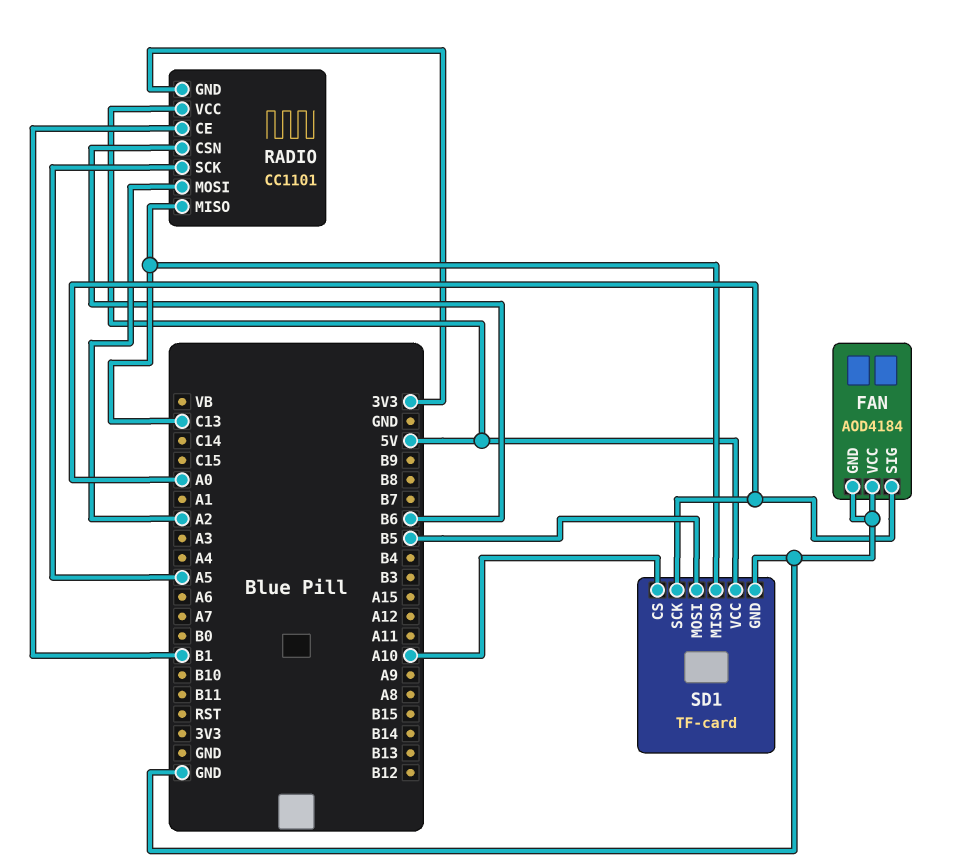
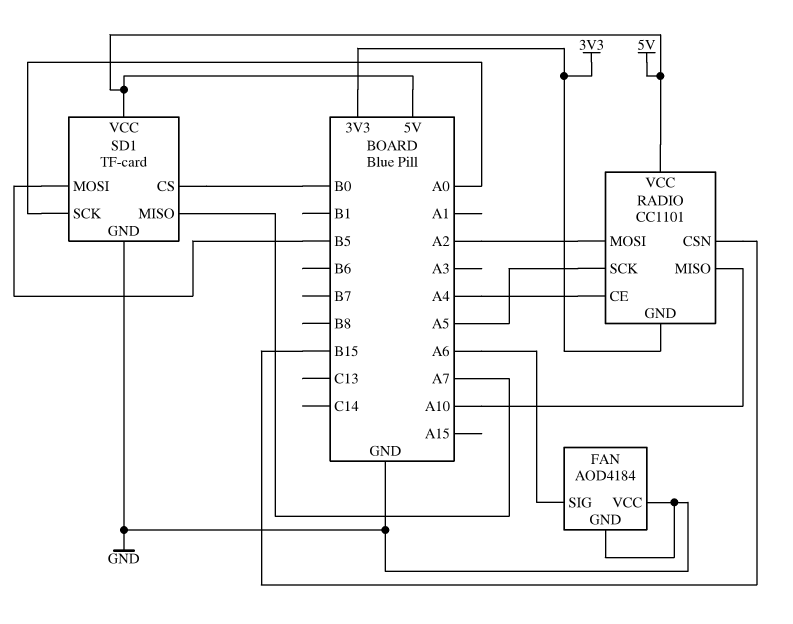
FAN pin SIG: A0 -> A6
RADIO pin CE: B1 -> A4
RADIO pin CSN: B6 -> B15
RADIO pin MISO: C13 -> A10
SD1 pin CS: A10 -> B0
SD1 pin MISO: C13 -> A7

